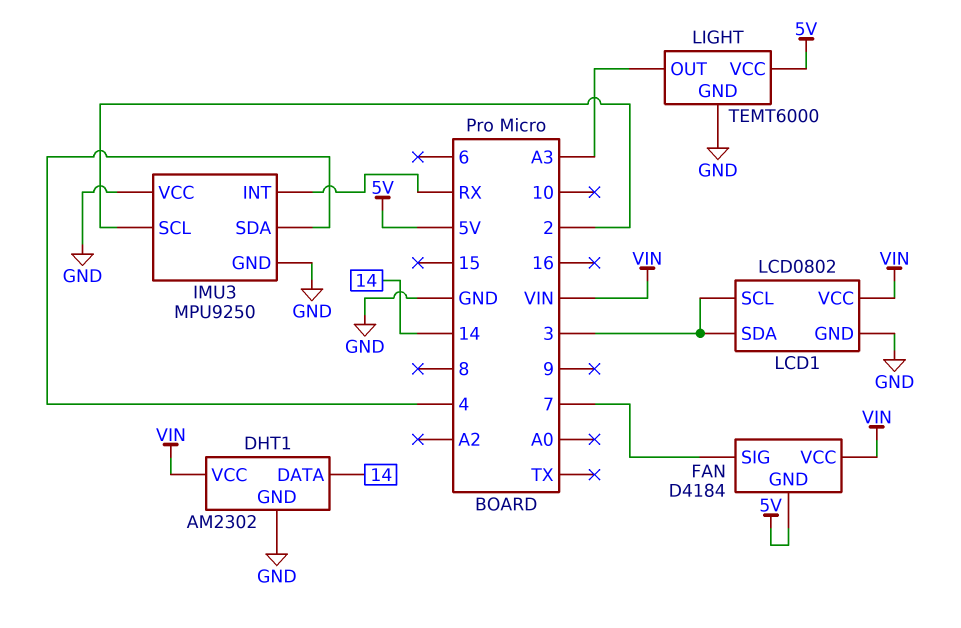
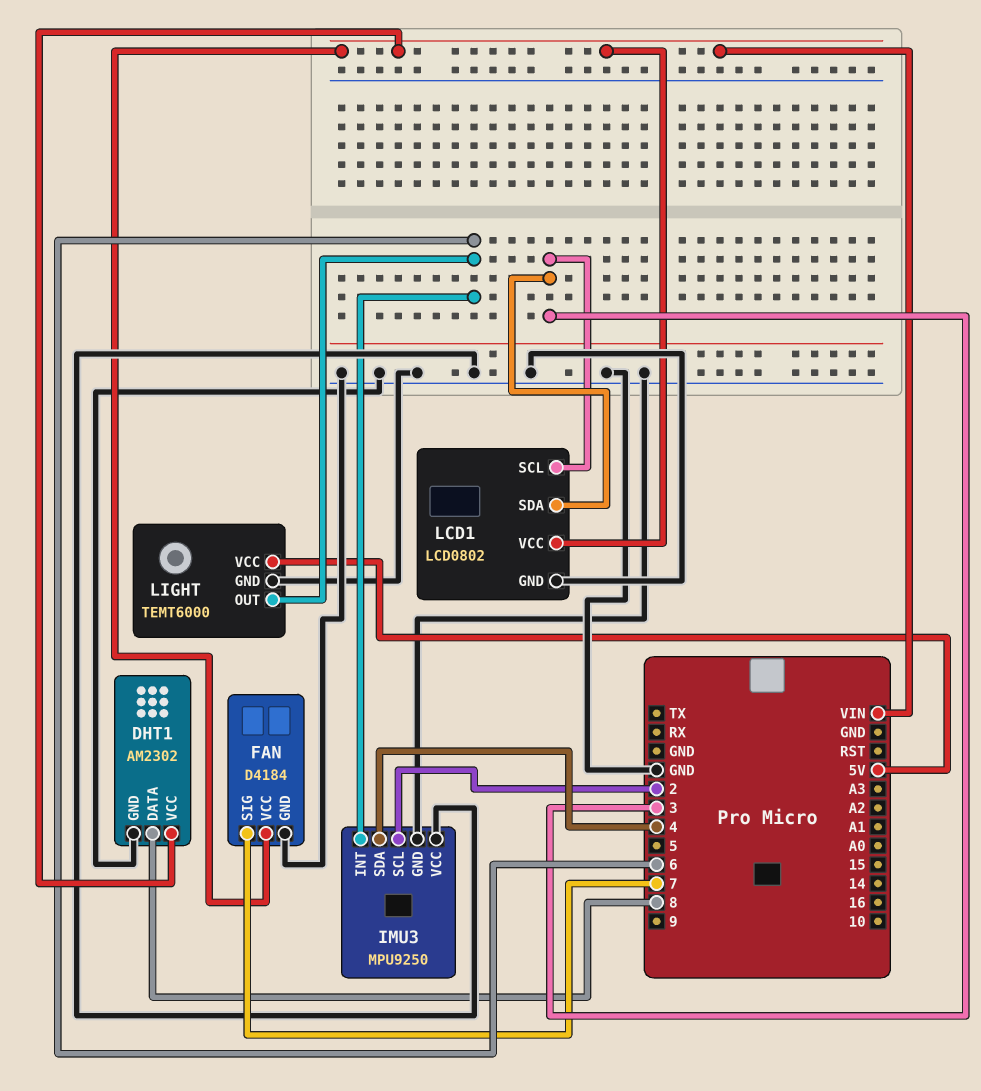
DHT1 pin DATA: 14 -> 8
FAN pin GND: 5V -> GND
IMU3 pin INT: RX -> 6
LIGHT pin OUT: A3 -> 6

